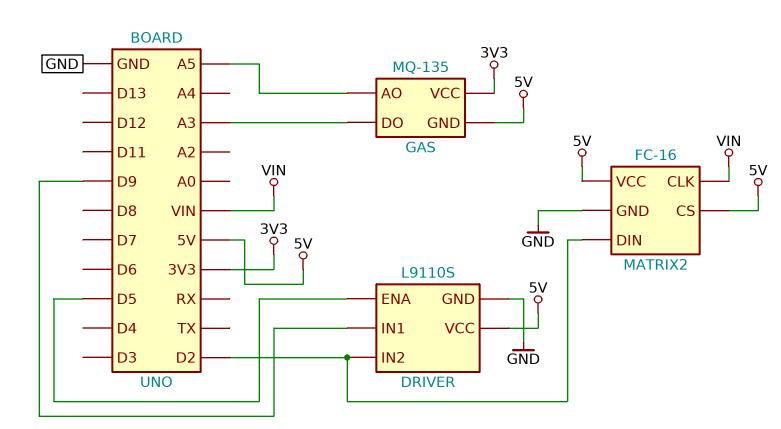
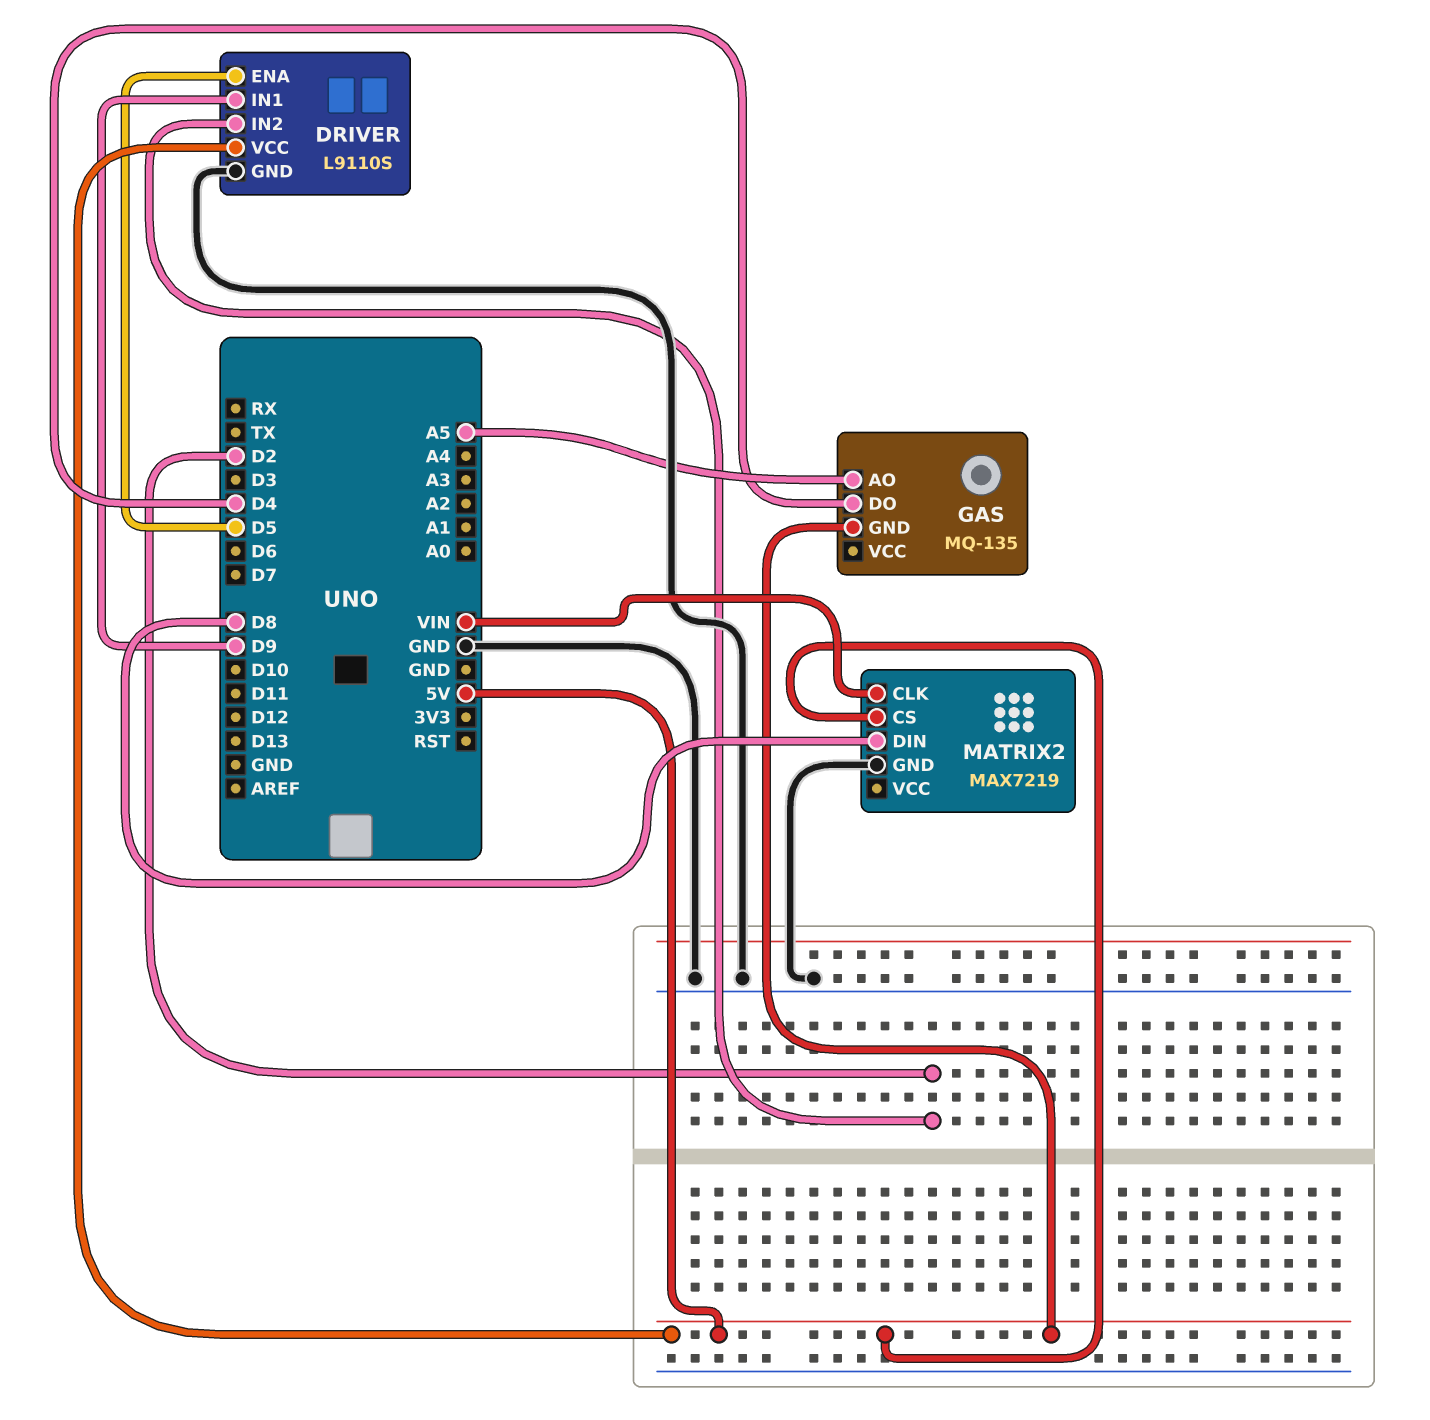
GAS pin DO: A3 -> D4
GAS pin VCC: 3V3 -> none
MATRIX2: FC-16 -> MAX7219
MATRIX2 pin DIN: D2 -> D8
MATRIX2 pin VCC: 5V -> none

